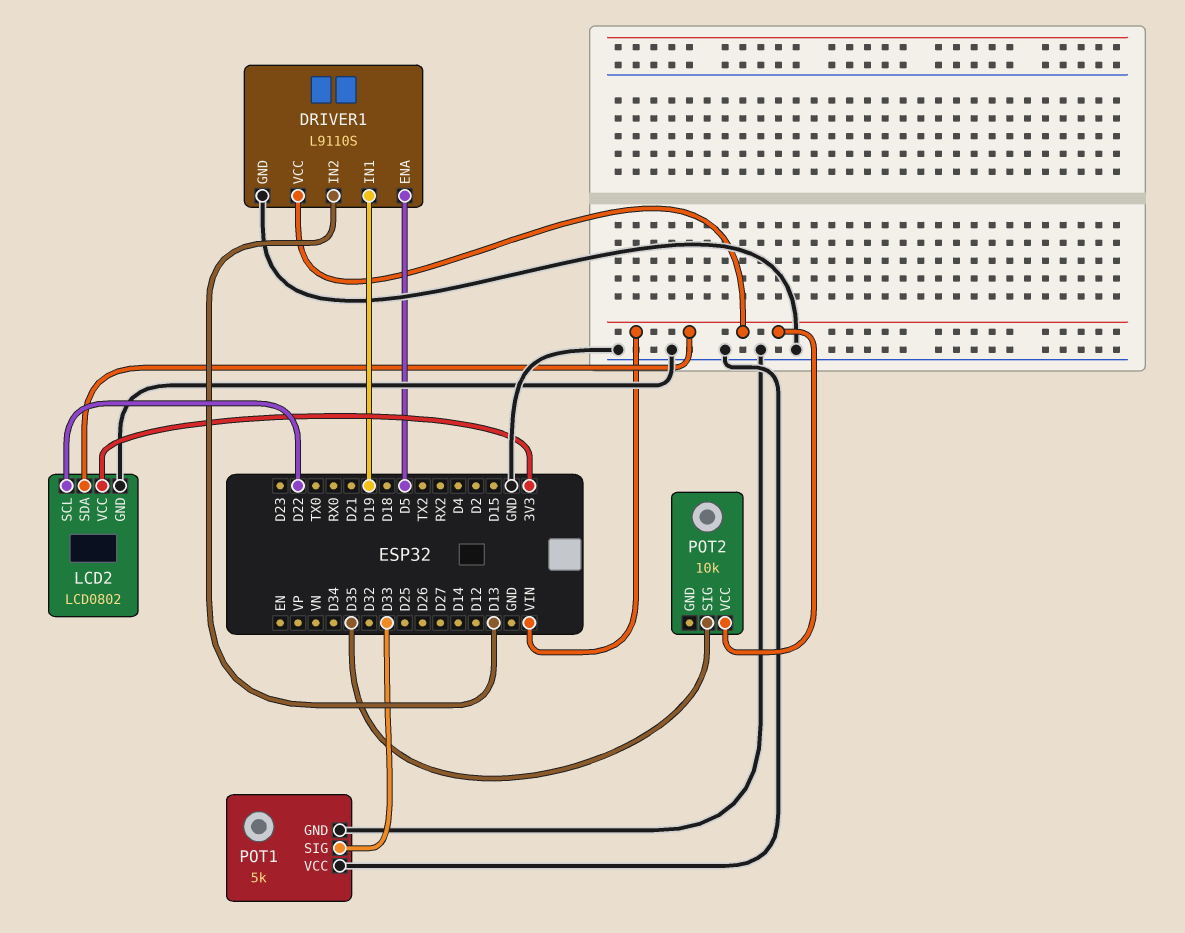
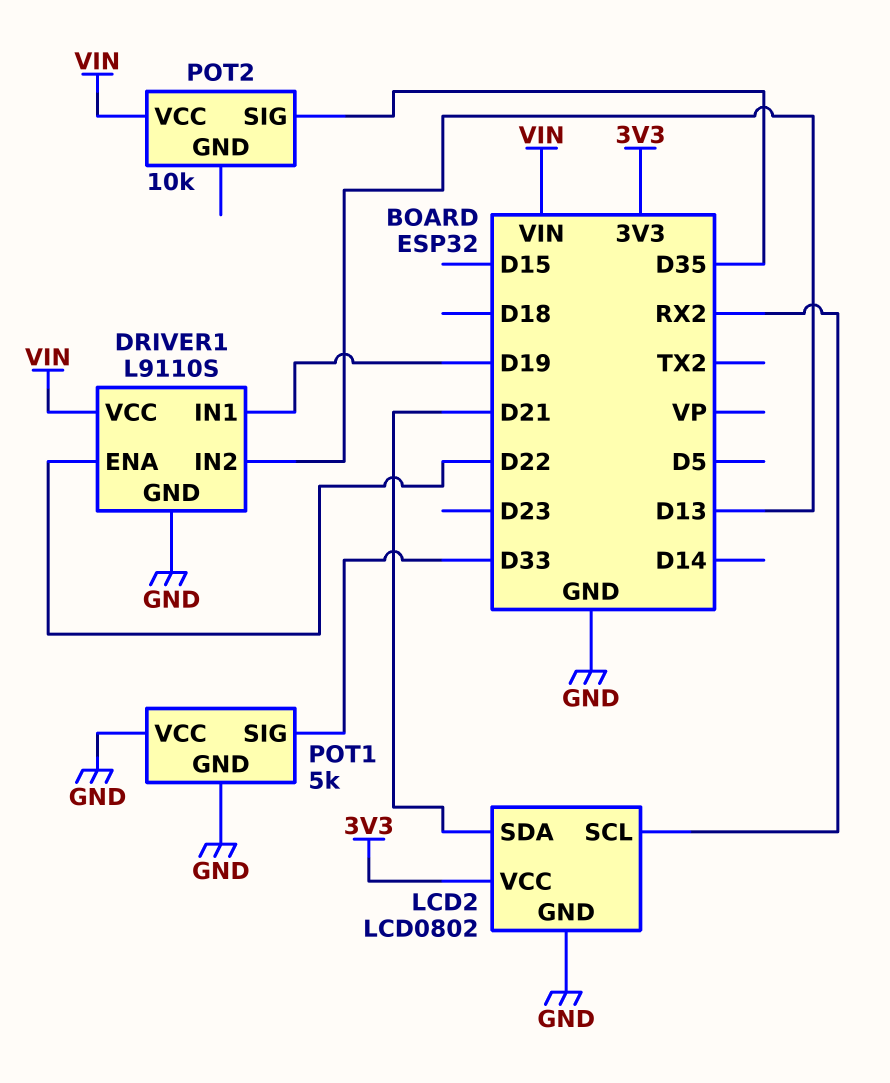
DRIVER1 pin ENA: D5 -> D22
LCD2 pin SCL: D22 -> RX2
LCD2 pin SDA: VIN -> D21

